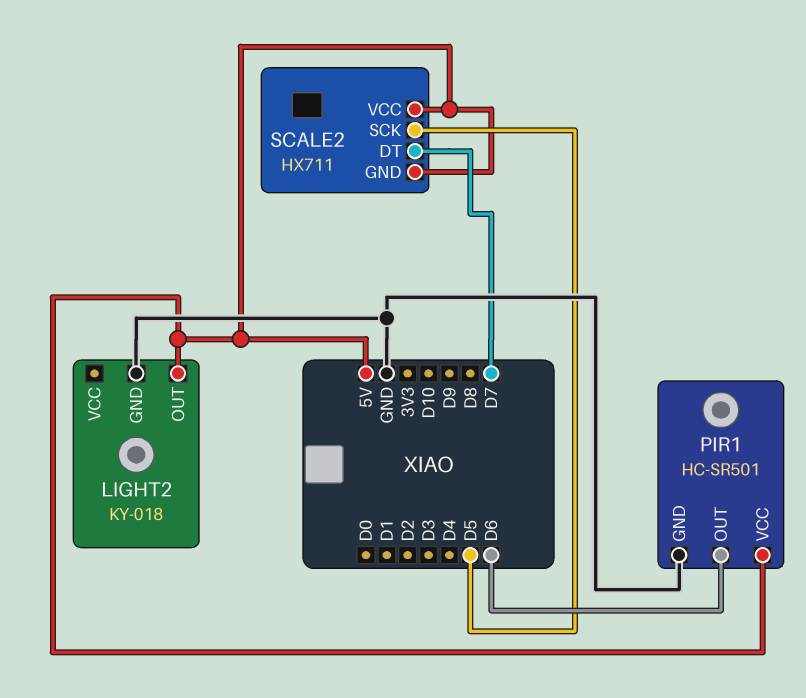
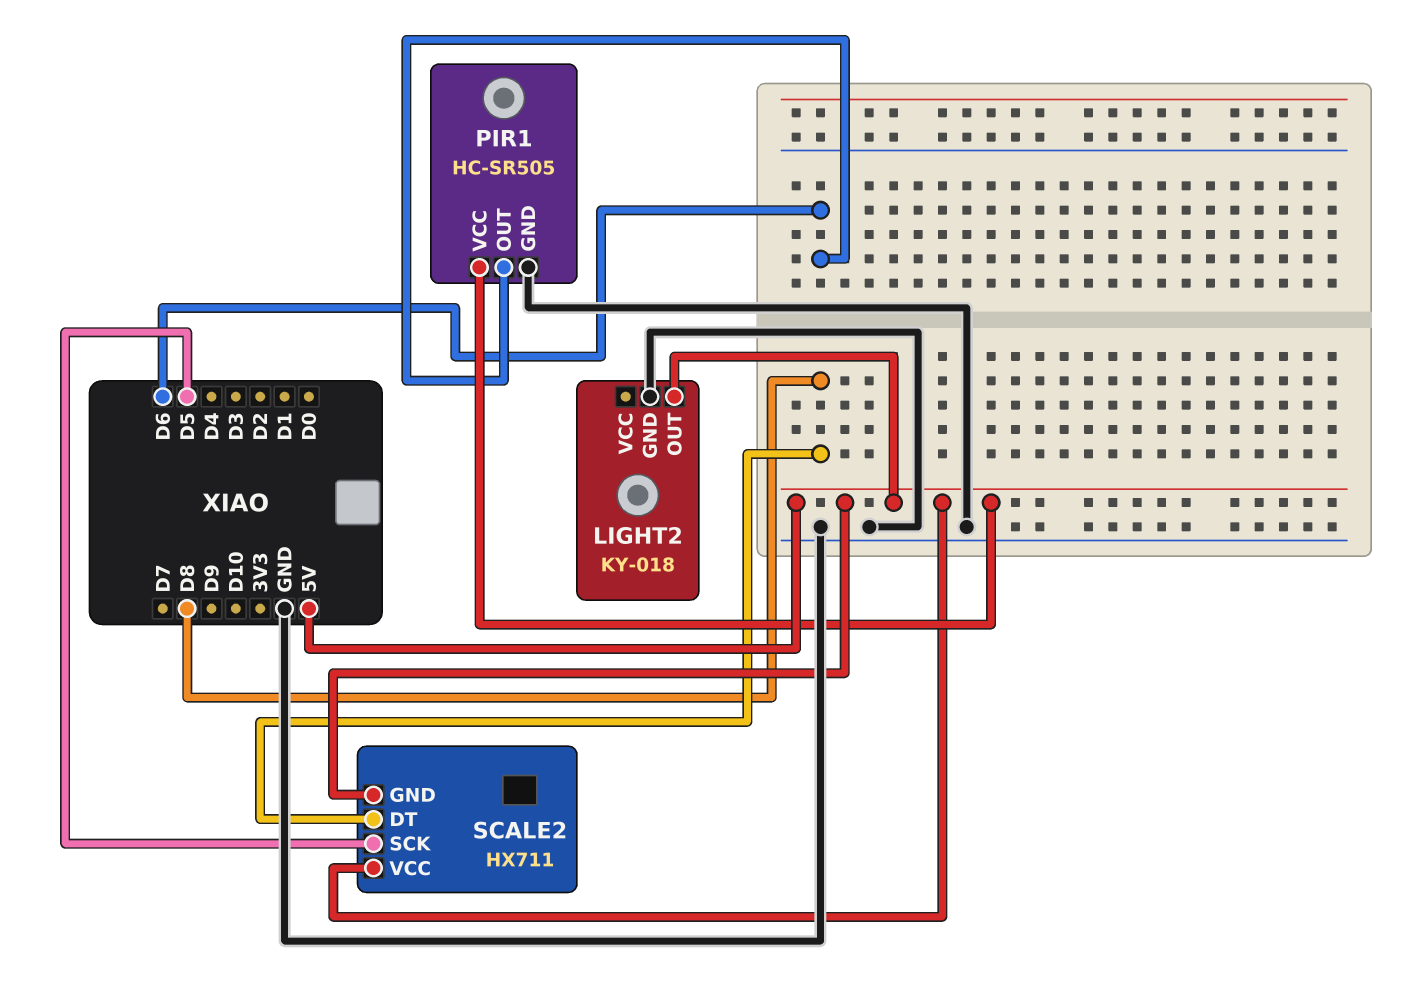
PIR1: HC-SR501 -> HC-SR505
SCALE2 pin DT: D7 -> D8

